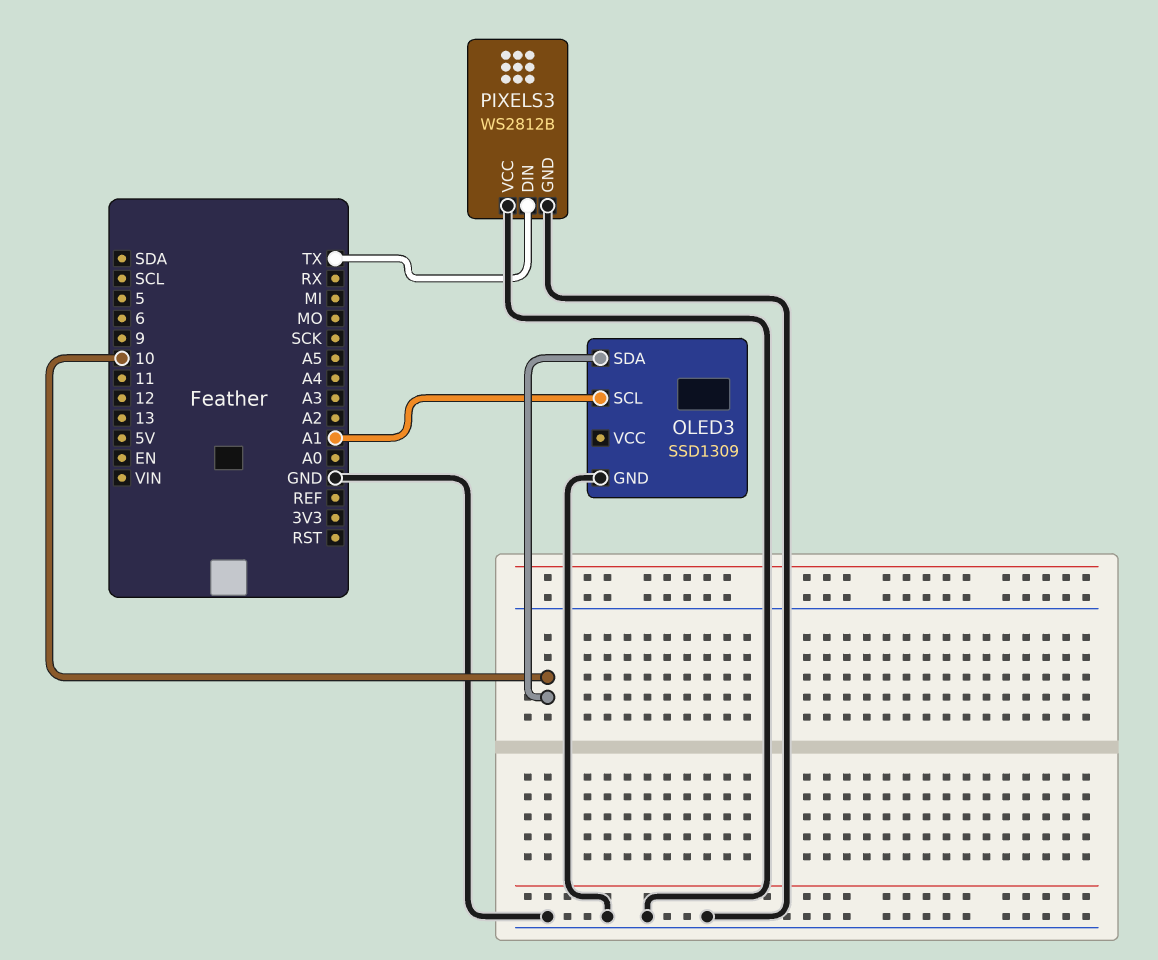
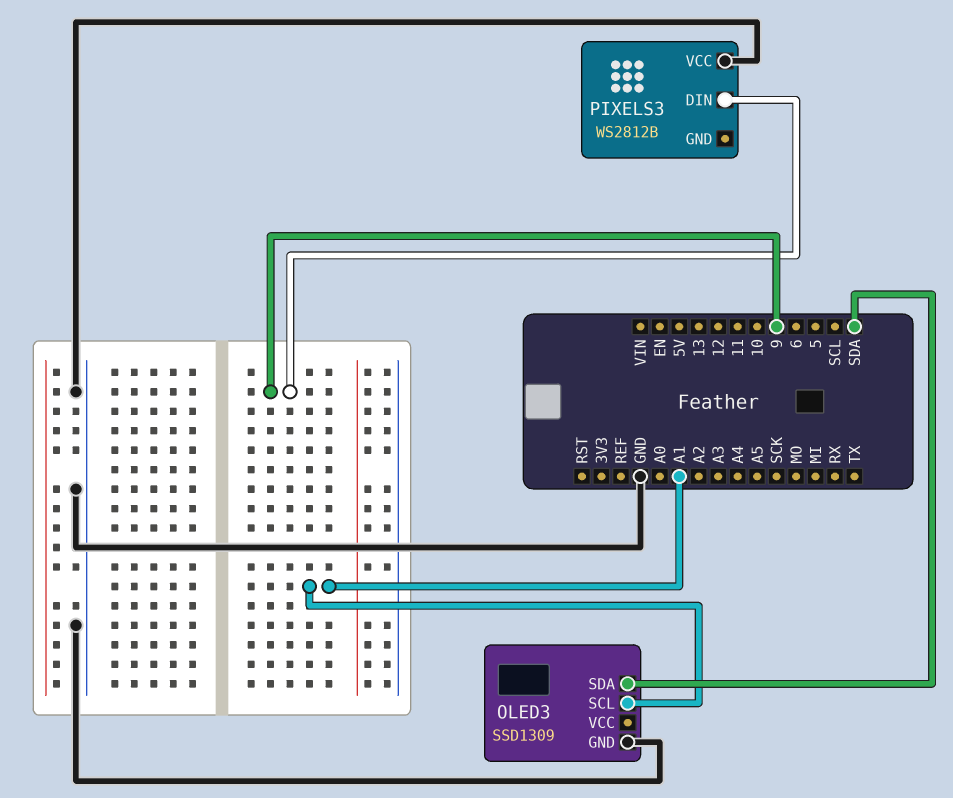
OLED3 pin SDA: 10 -> SDA
PIXELS3 pin DIN: TX -> 9
PIXELS3 pin GND: GND -> none

